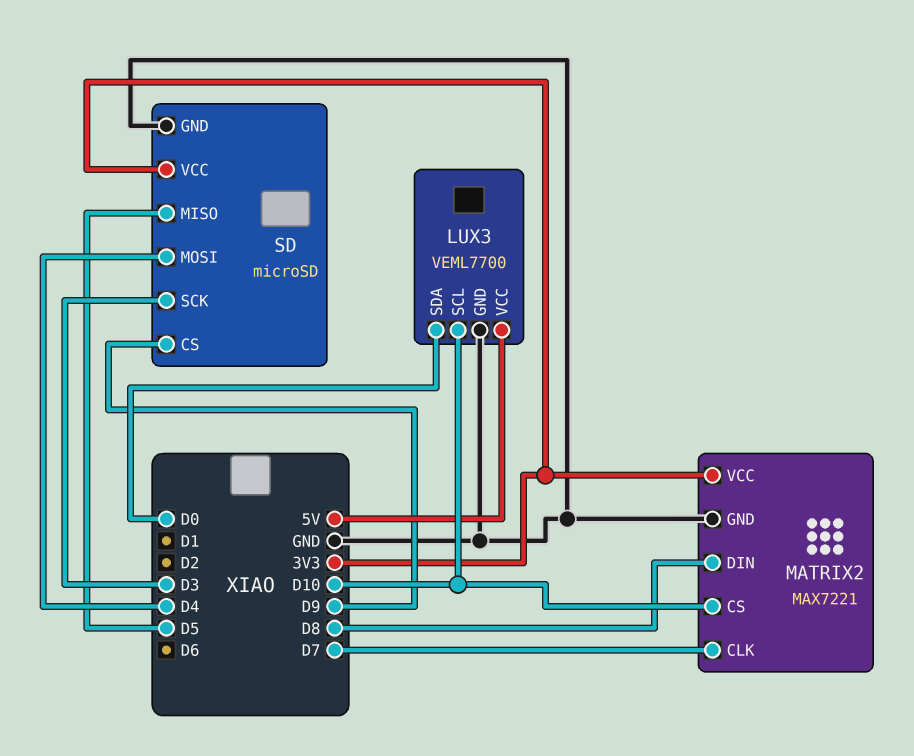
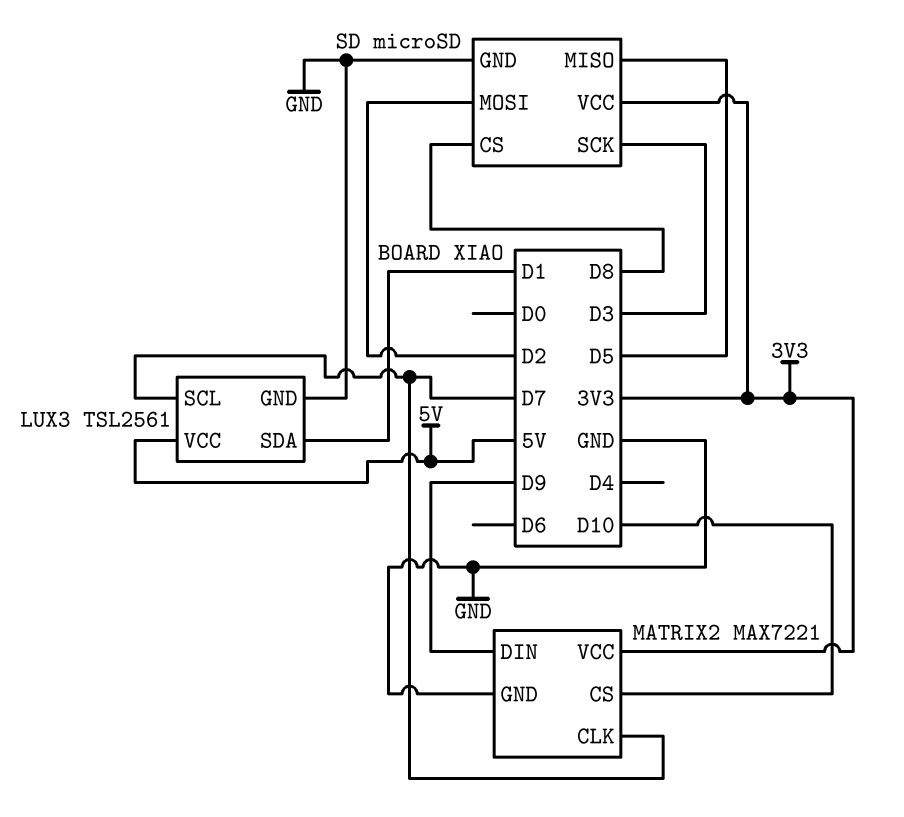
LUX3: VEML7700 -> TSL2561
LUX3 pin SCL: D10 -> D7
LUX3 pin SDA: D0 -> D1
MATRIX2 pin DIN: D8 -> D9
SD pin CS: D9 -> D8
SD pin MOSI: D4 -> D2

